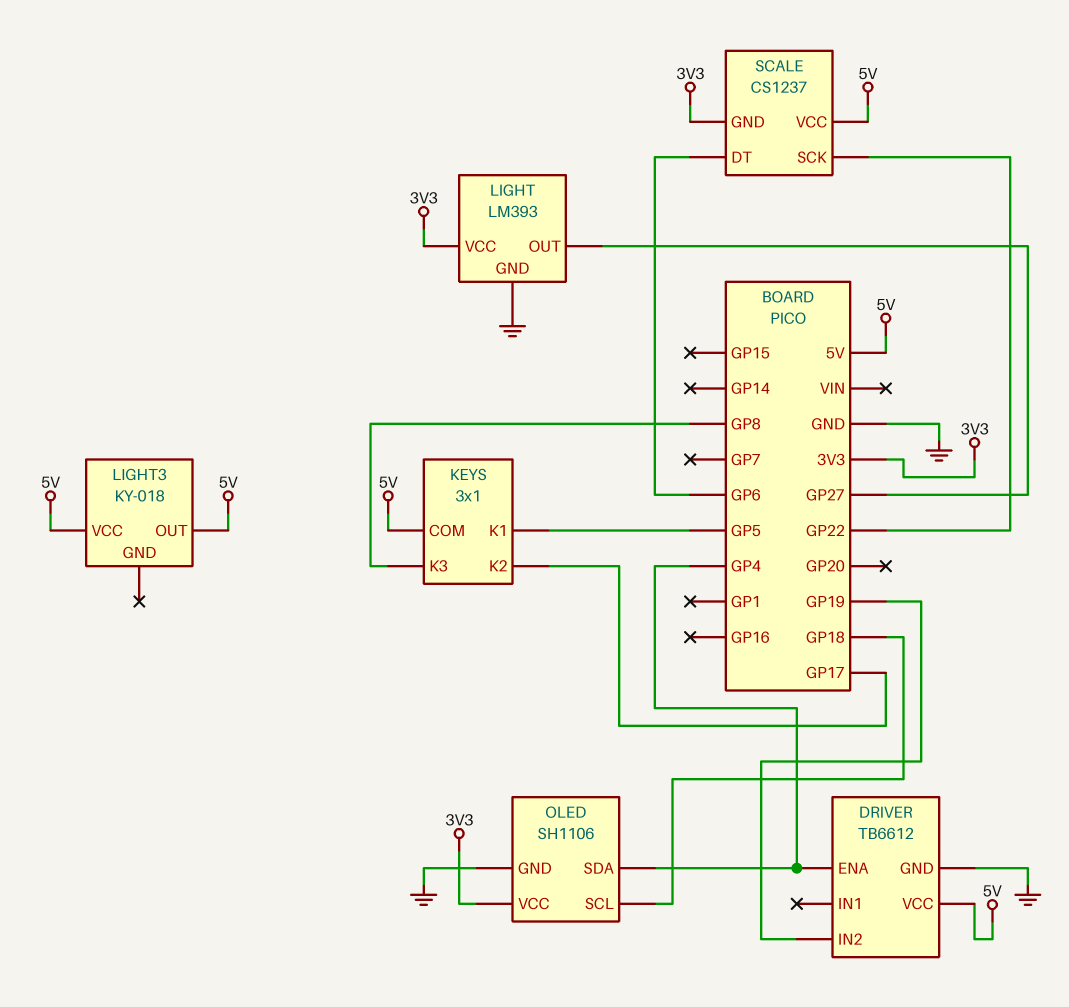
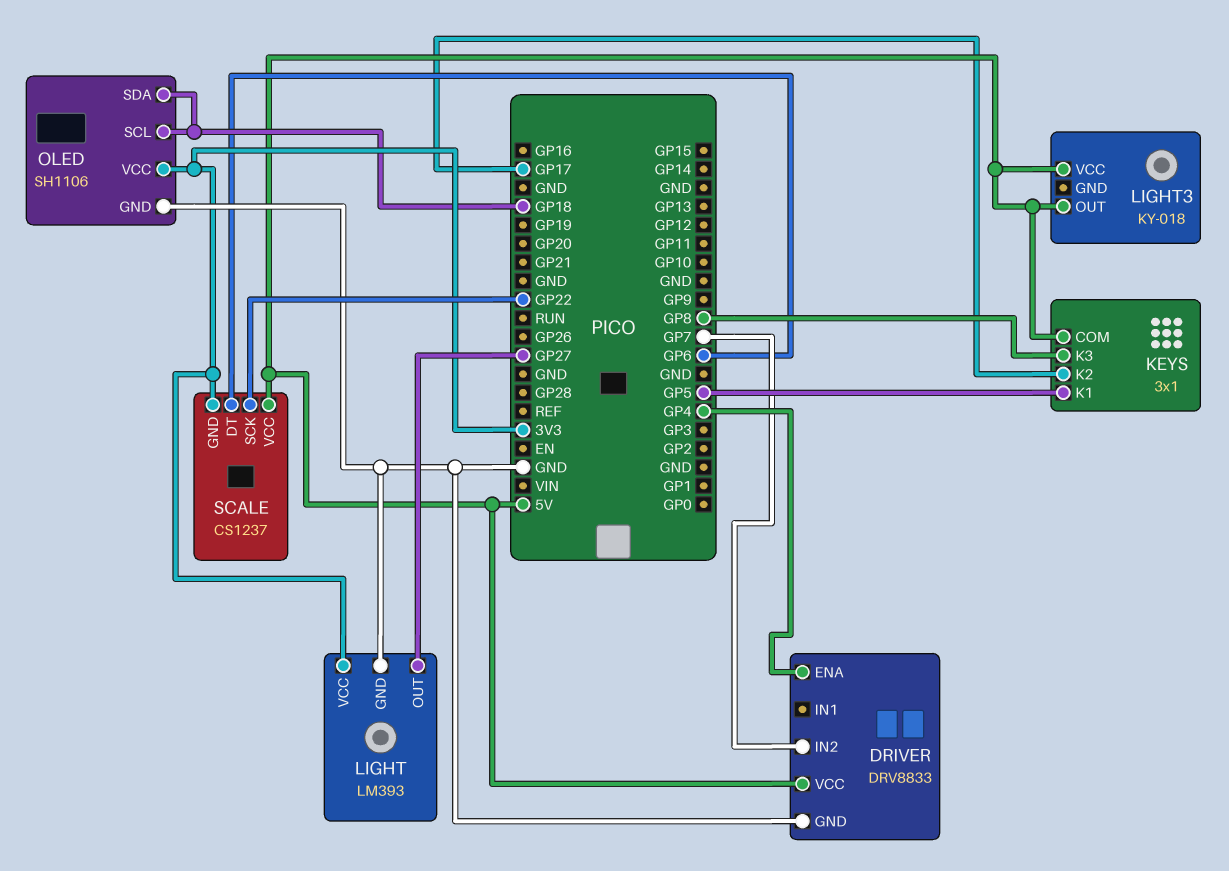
DRIVER: TB6612 -> DRV8833
DRIVER pin IN2: GP19 -> GP7
OLED pin SDA: GP4 -> GP18

